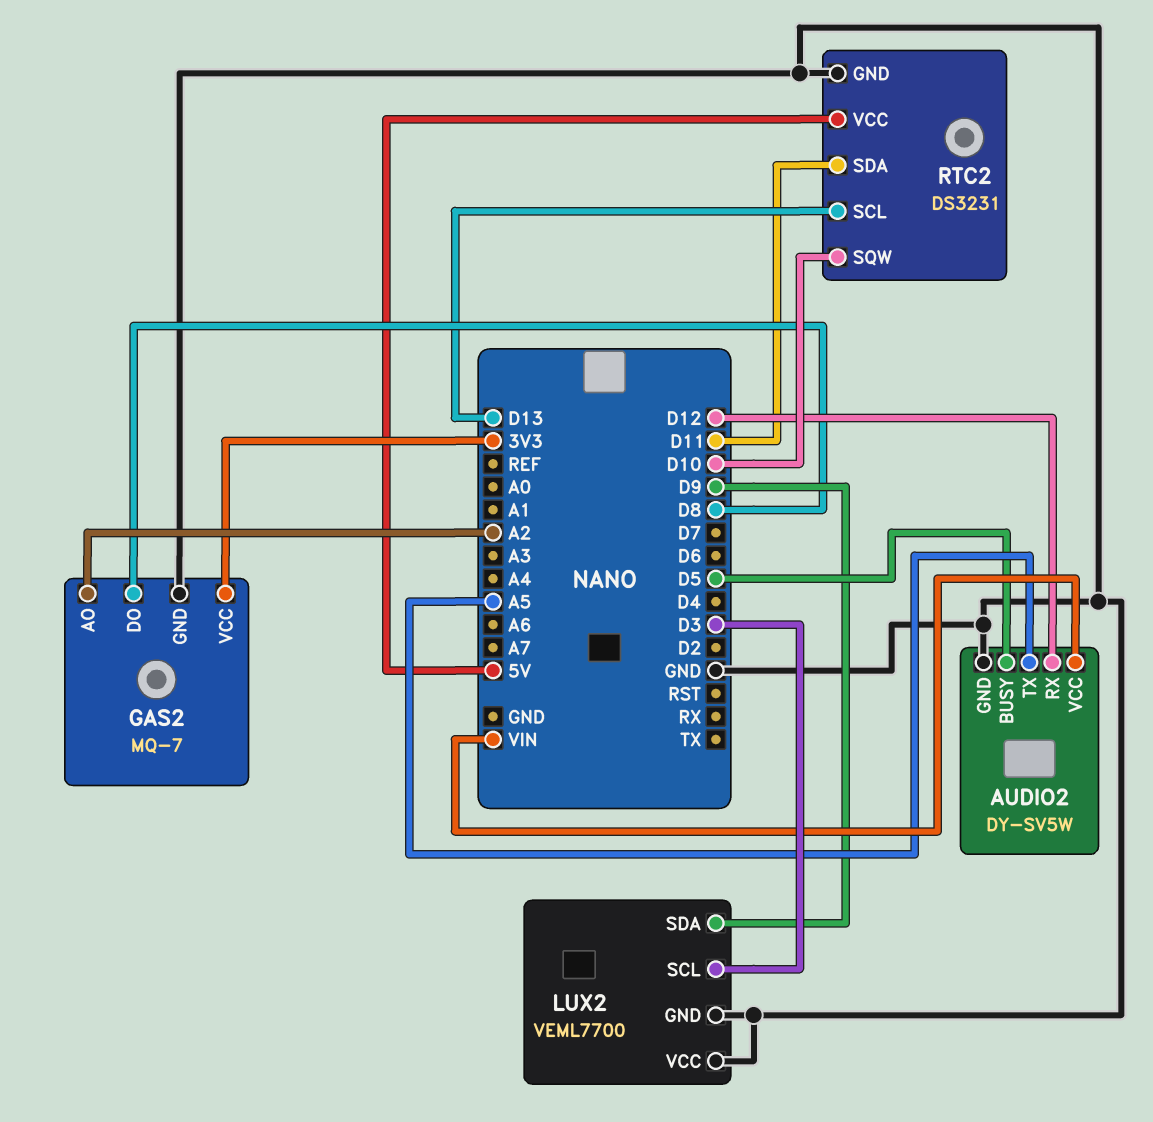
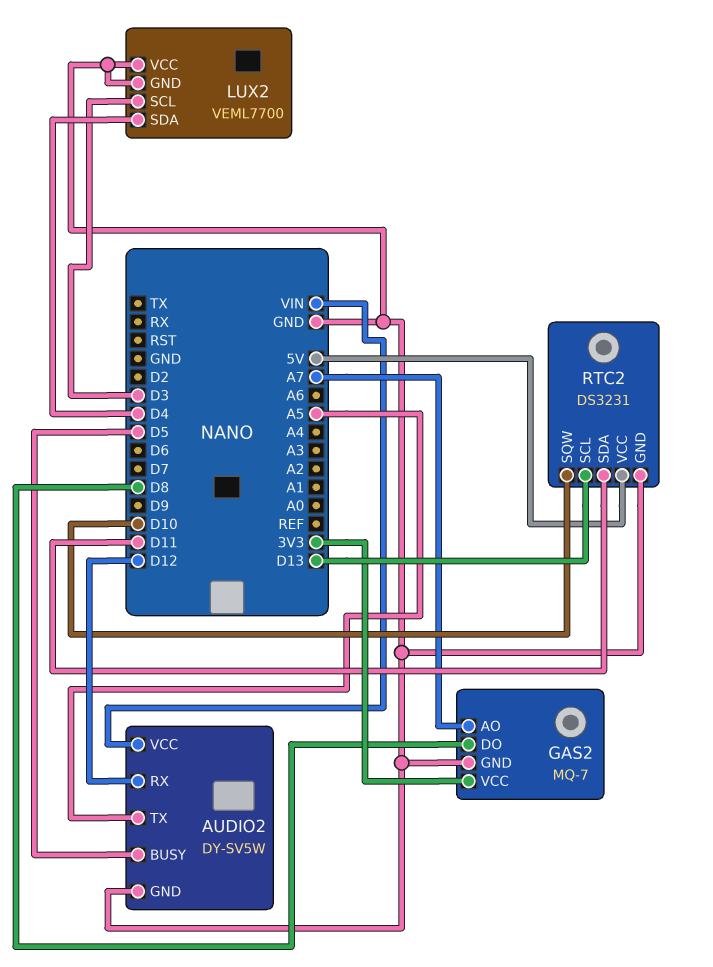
GAS2 pin AO: A2 -> A7
LUX2 pin SDA: D9 -> D4

